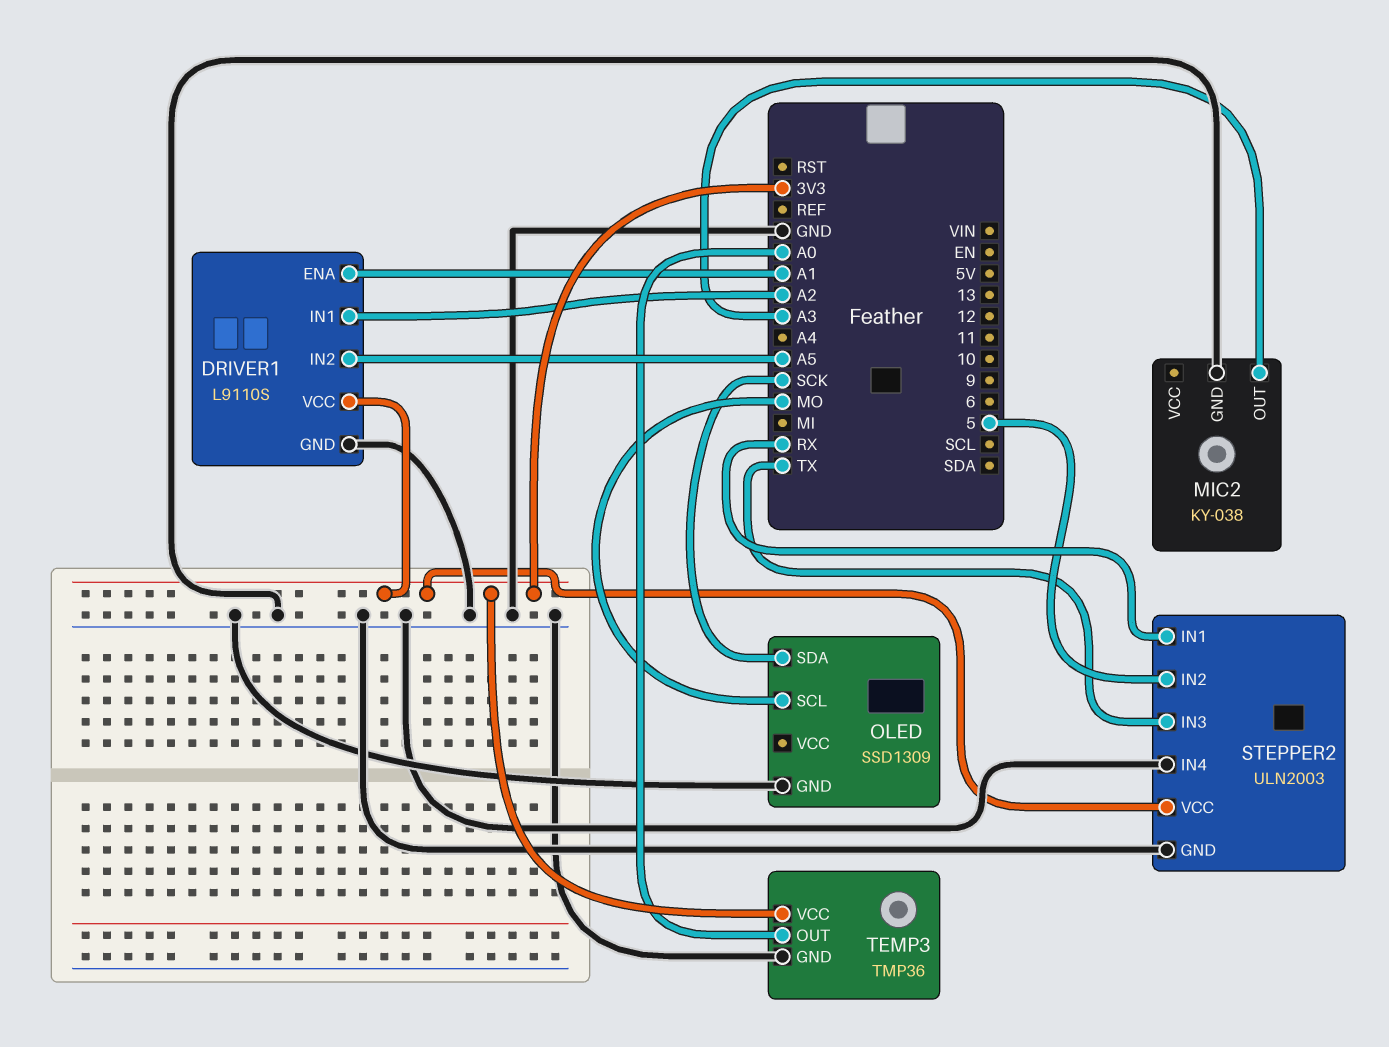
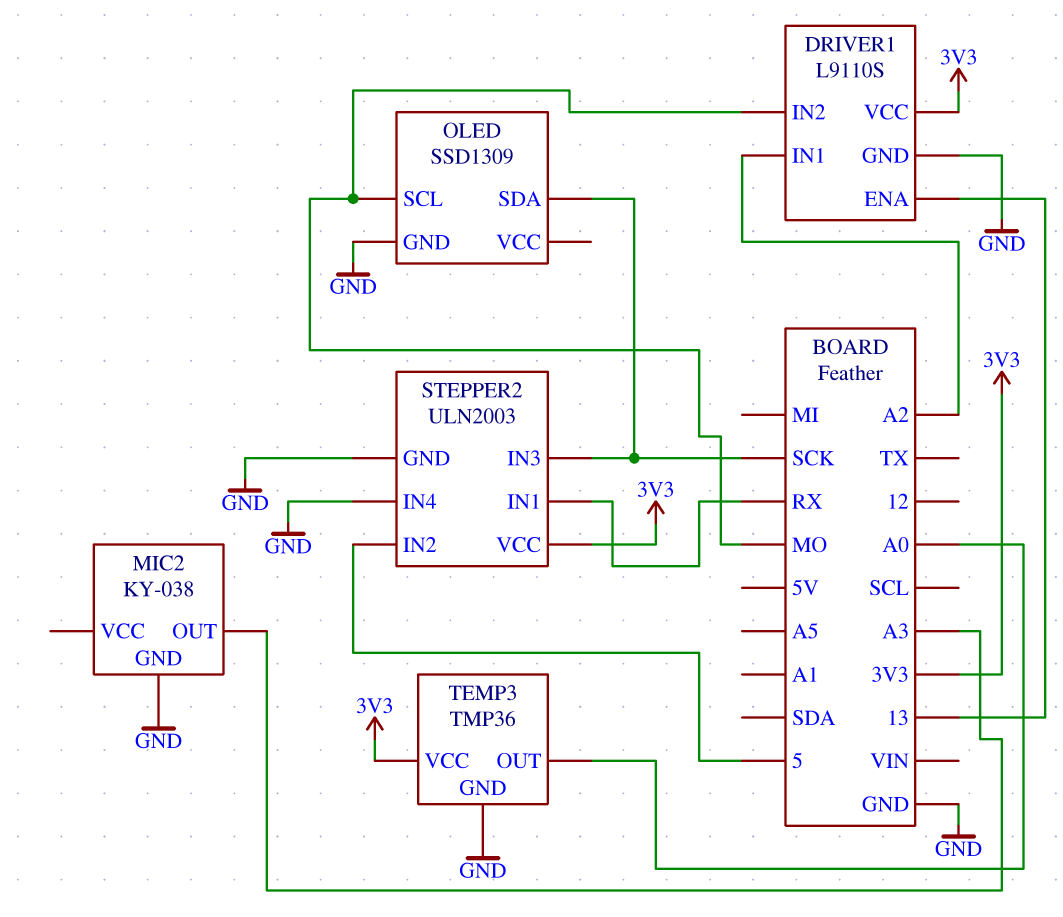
DRIVER1 pin ENA: A1 -> 13
DRIVER1 pin IN2: A5 -> MO
STEPPER2 pin IN3: TX -> SCK

